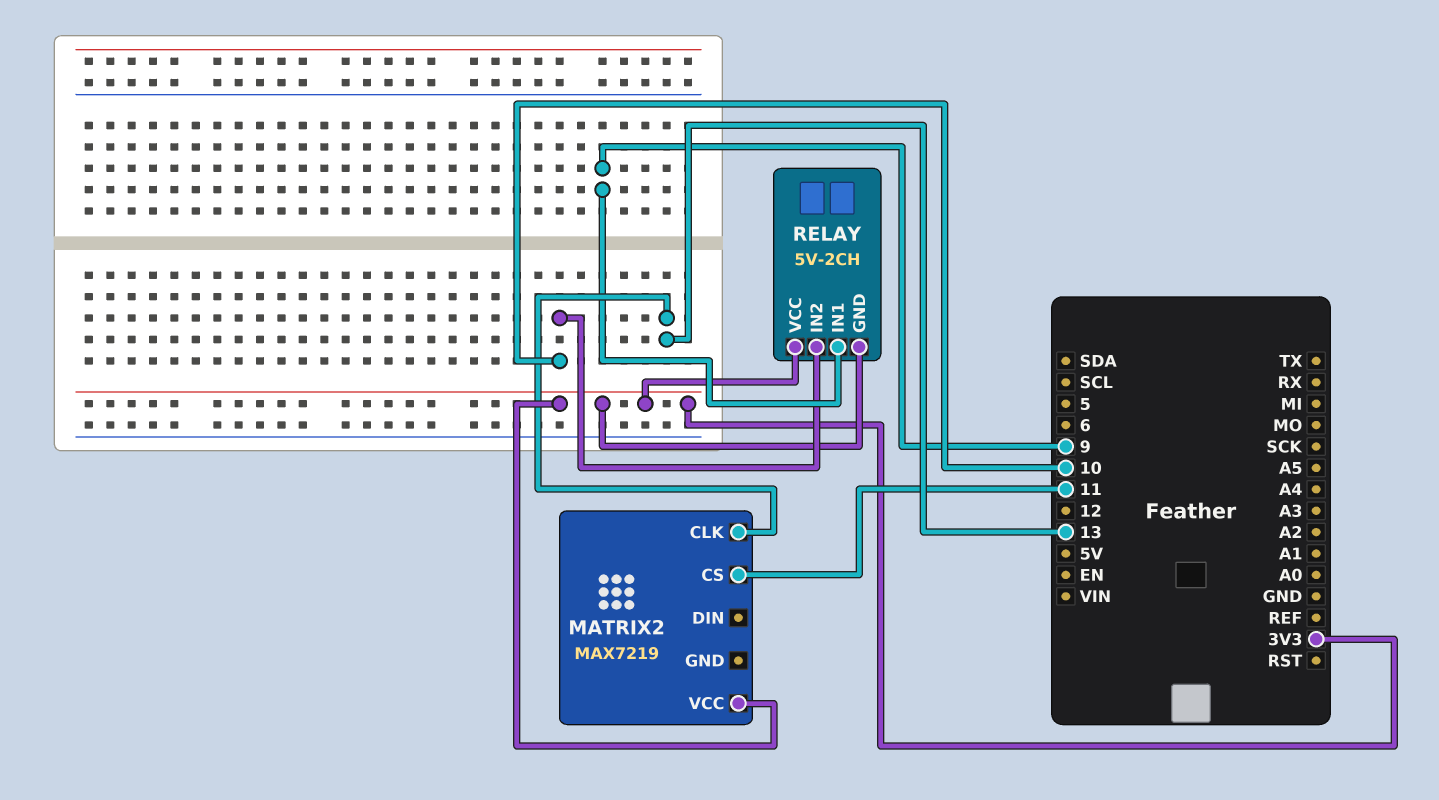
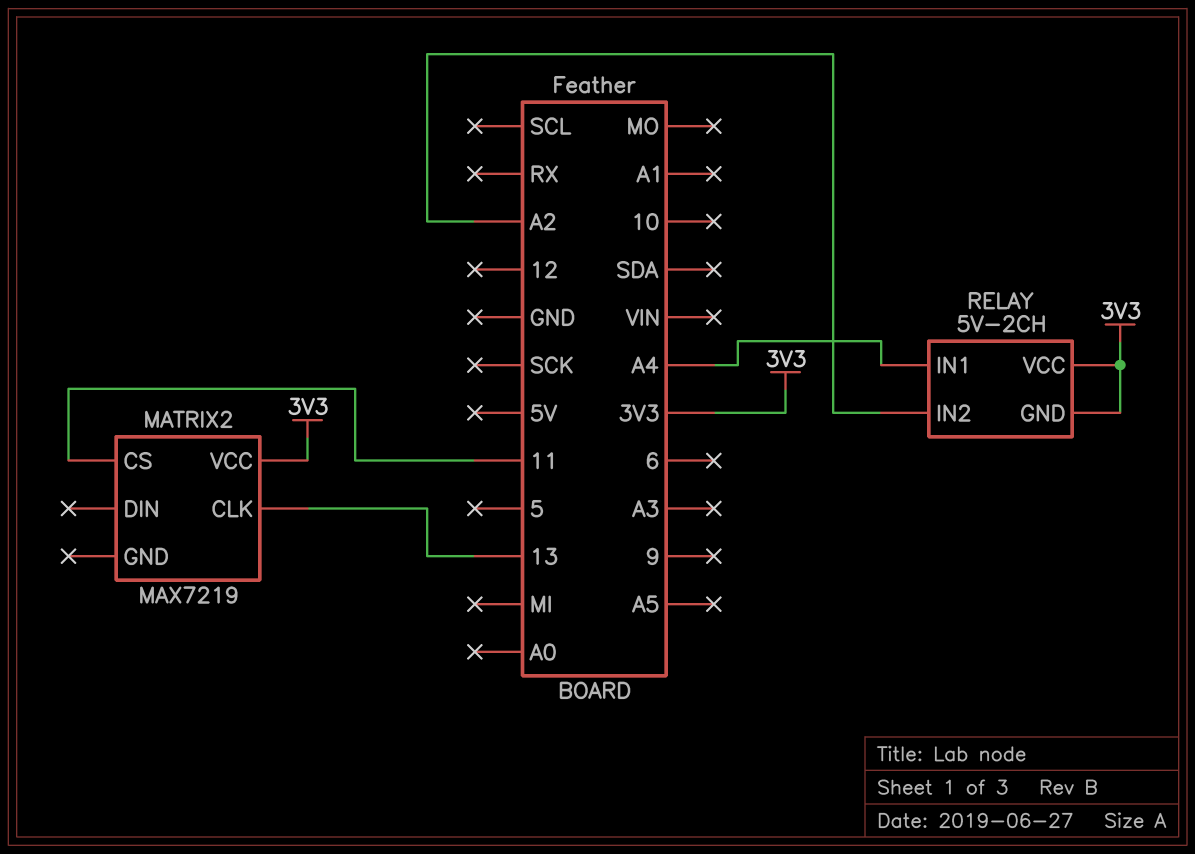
RELAY pin IN1: 9 -> A4
RELAY pin IN2: 10 -> A2

